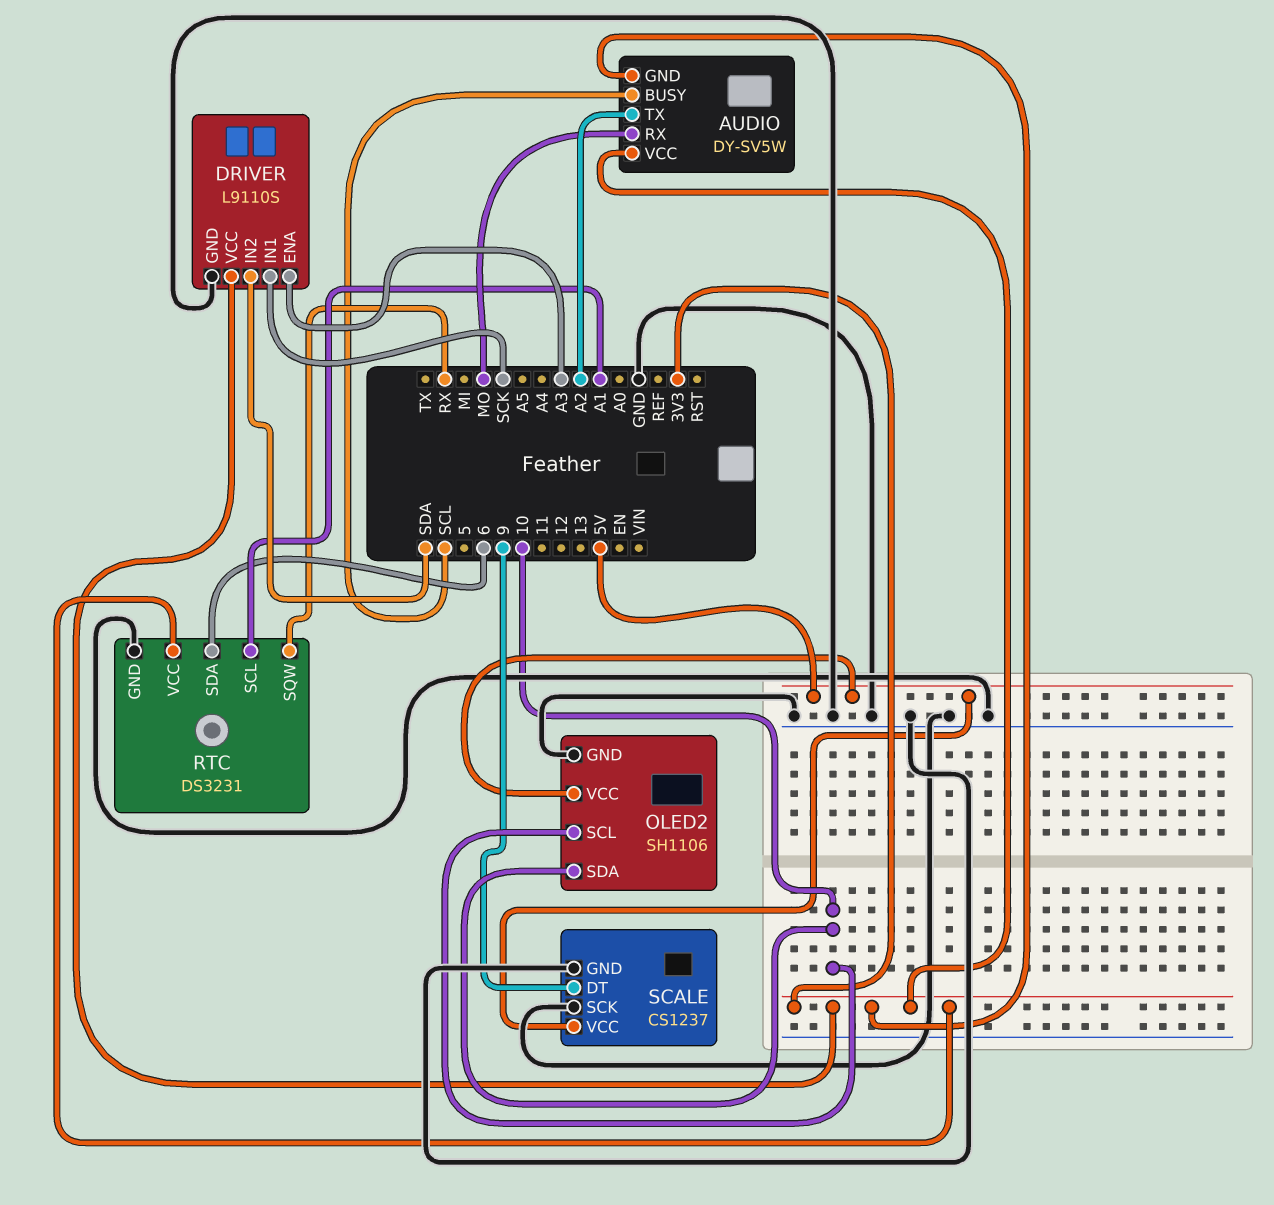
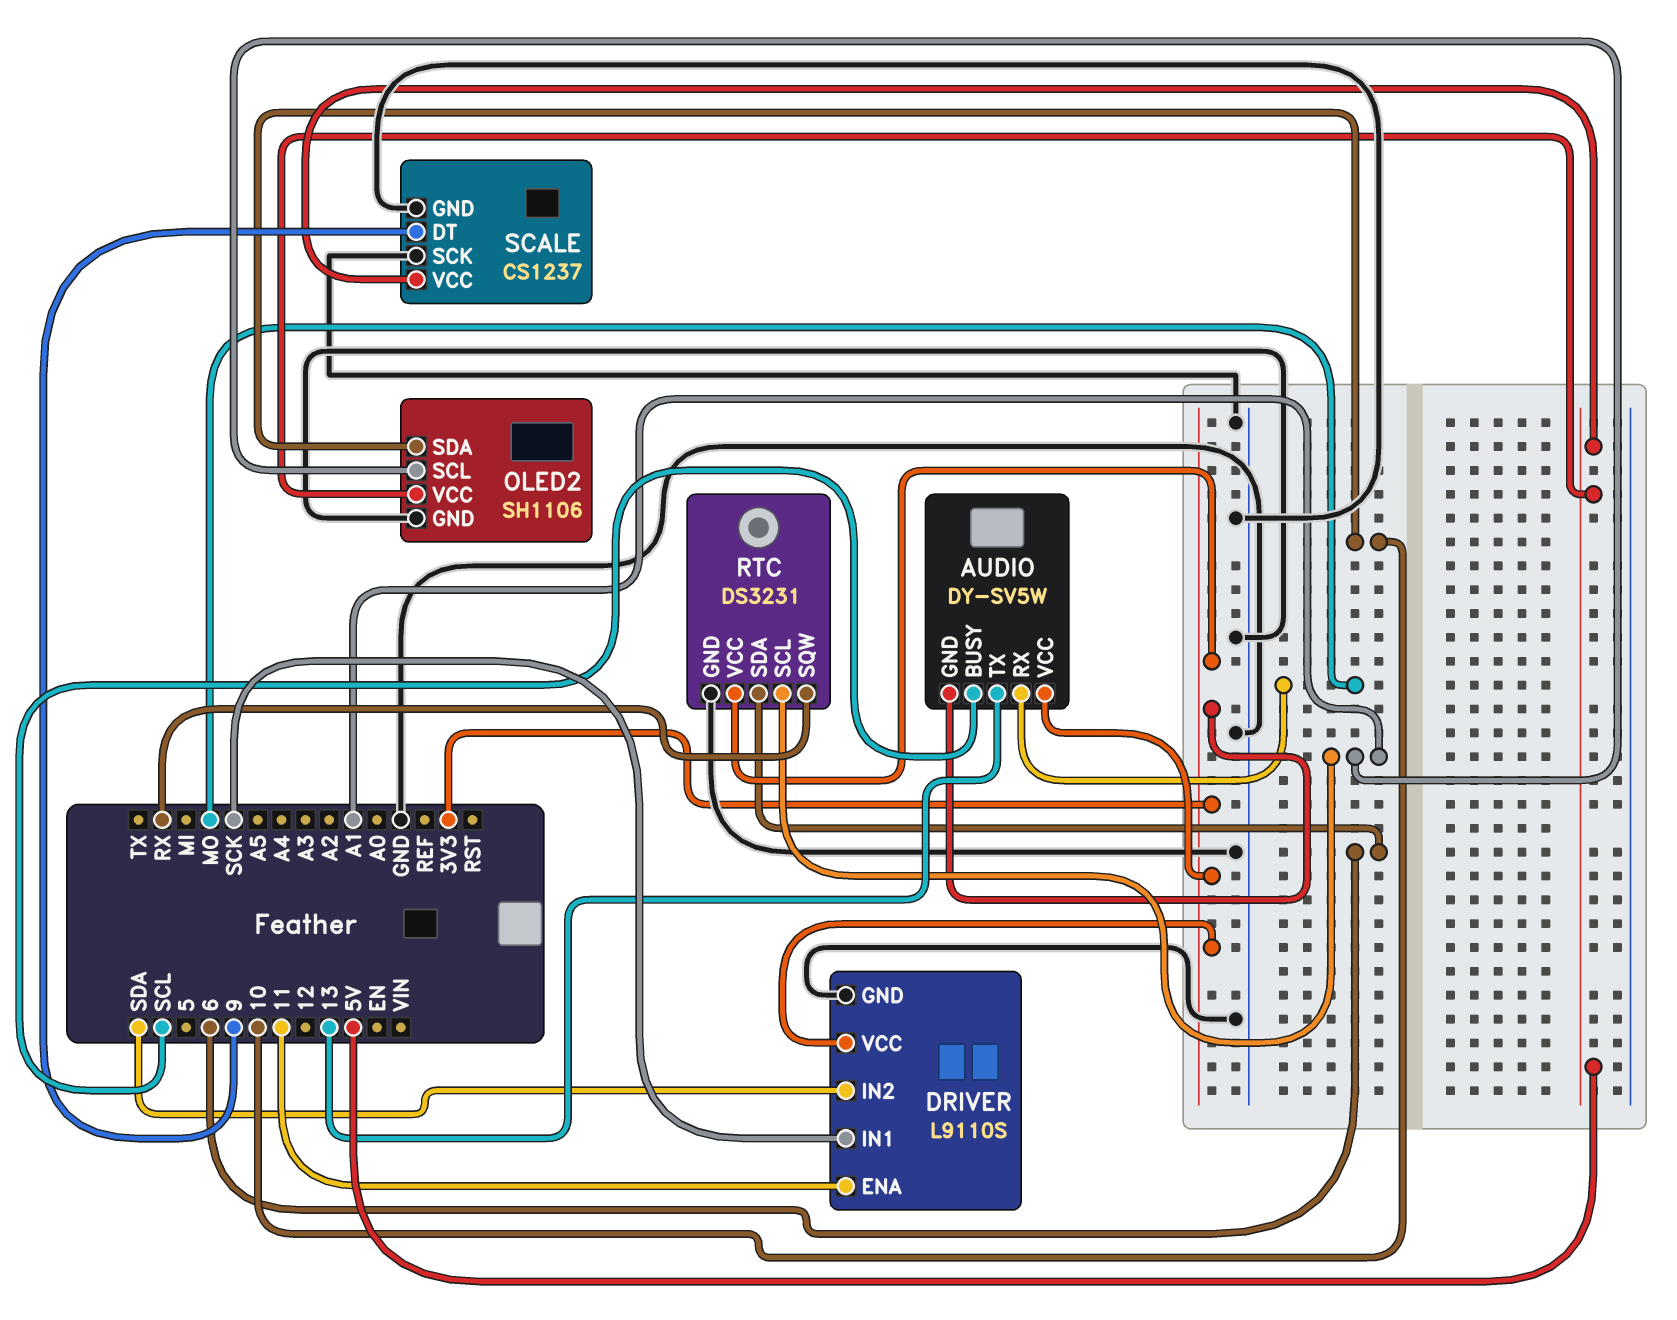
AUDIO pin TX: A2 -> 13
DRIVER pin ENA: A3 -> 11
OLED2 pin SCL: 10 -> A1

